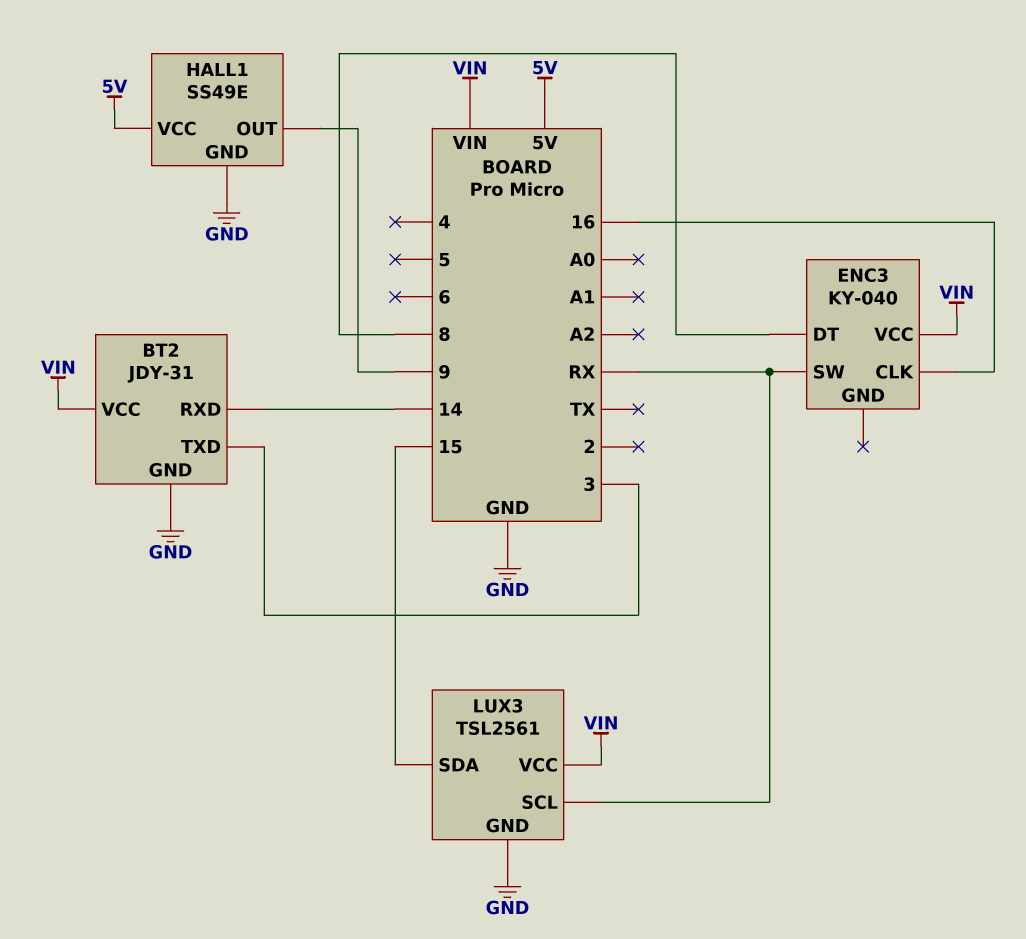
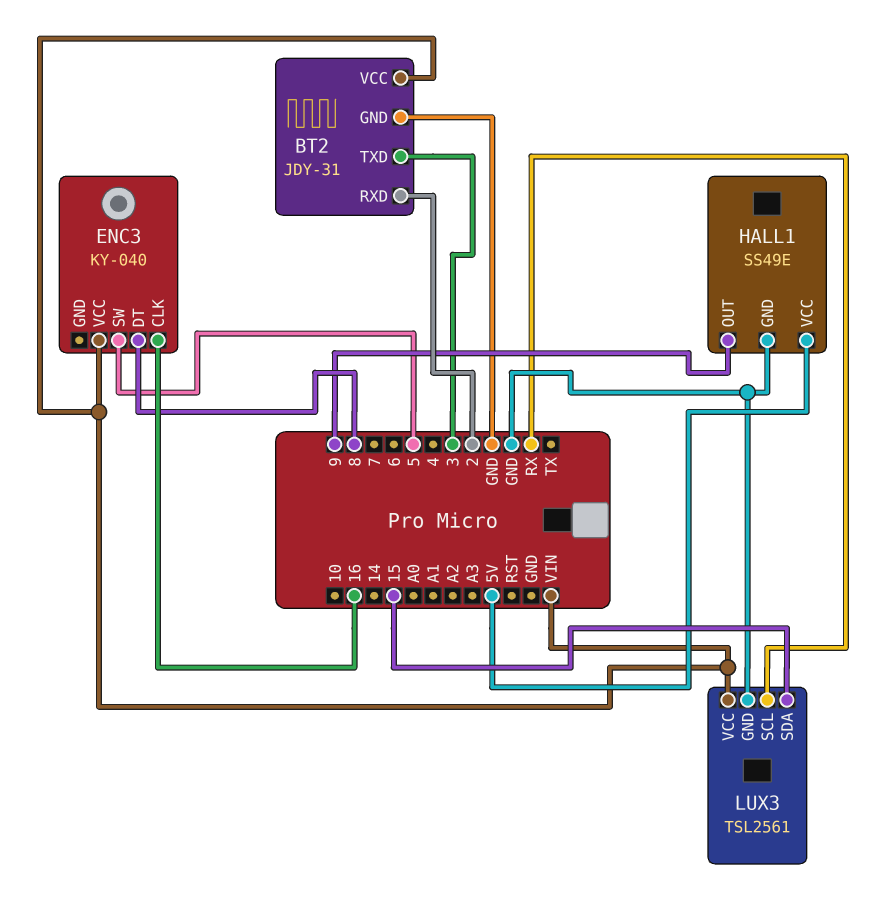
BT2 pin RXD: 14 -> 2
ENC3 pin SW: RX -> 5

